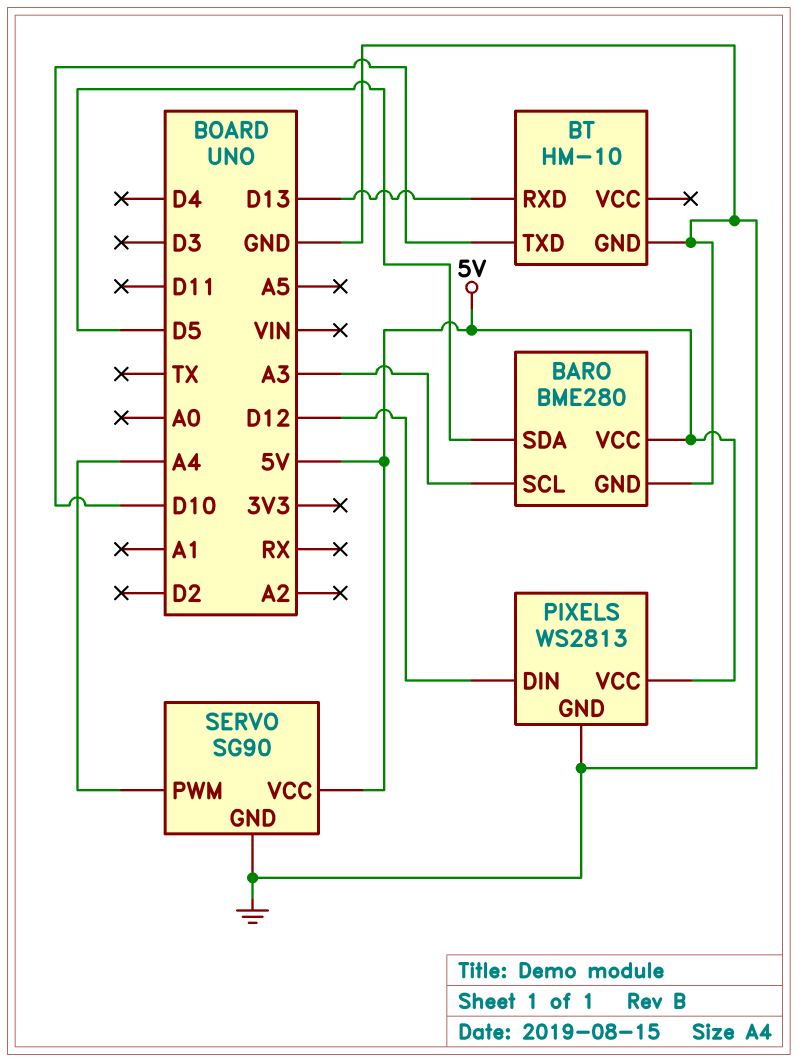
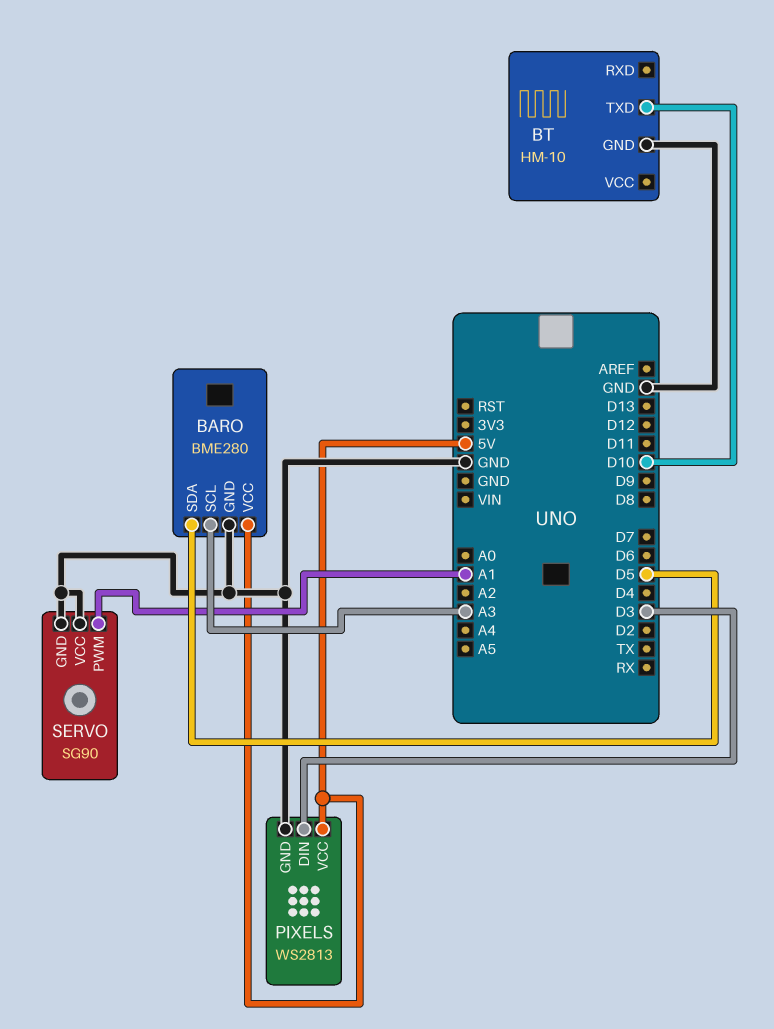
BT pin RXD: D13 -> none
PIXELS pin DIN: D12 -> D3
SERVO pin PWM: A4 -> A1
SERVO pin VCC: 5V -> GND

